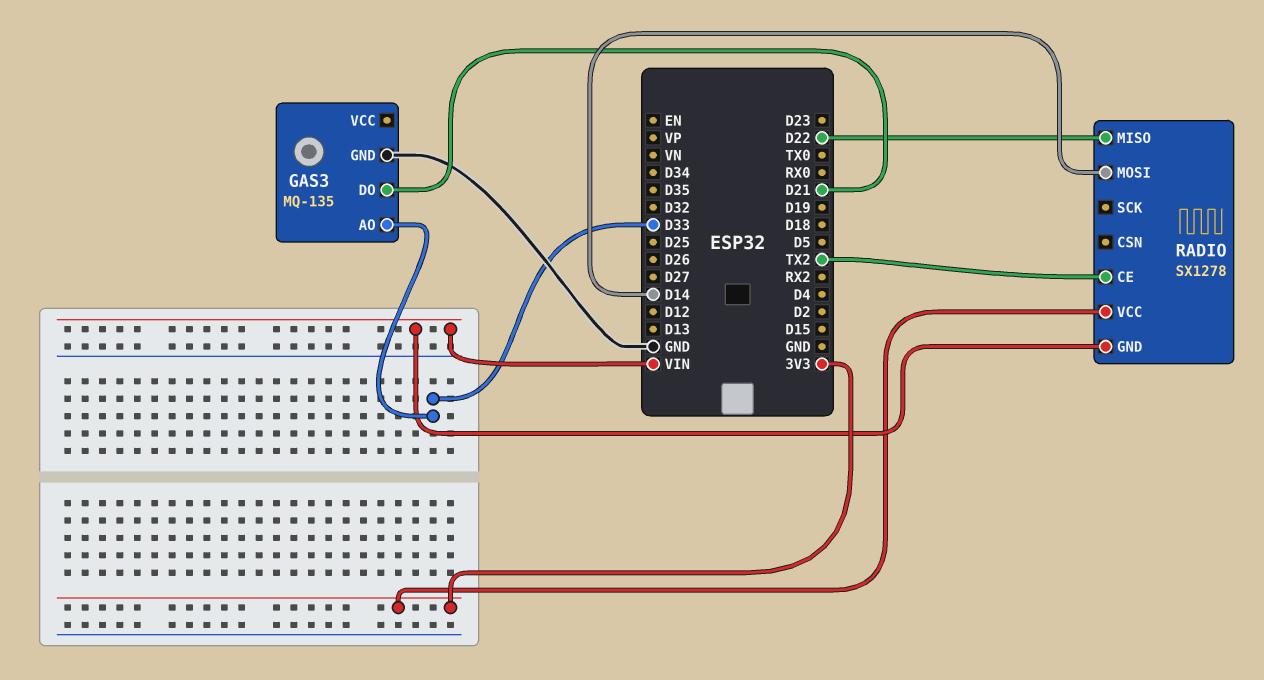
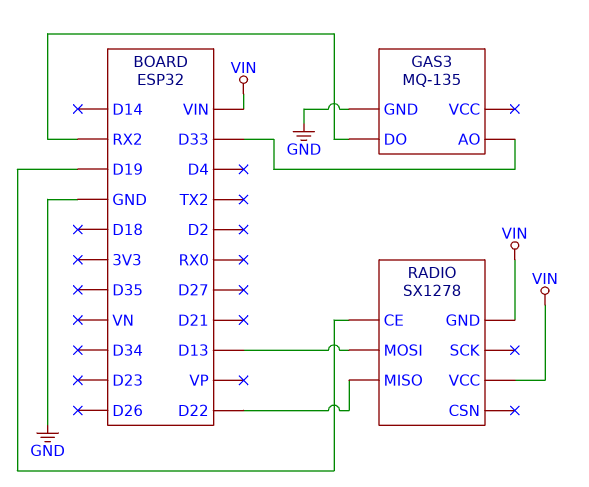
GAS3 pin DO: D21 -> RX2
RADIO pin CE: TX2 -> D19
RADIO pin MOSI: D14 -> D13
RADIO pin VCC: 3V3 -> VIN

